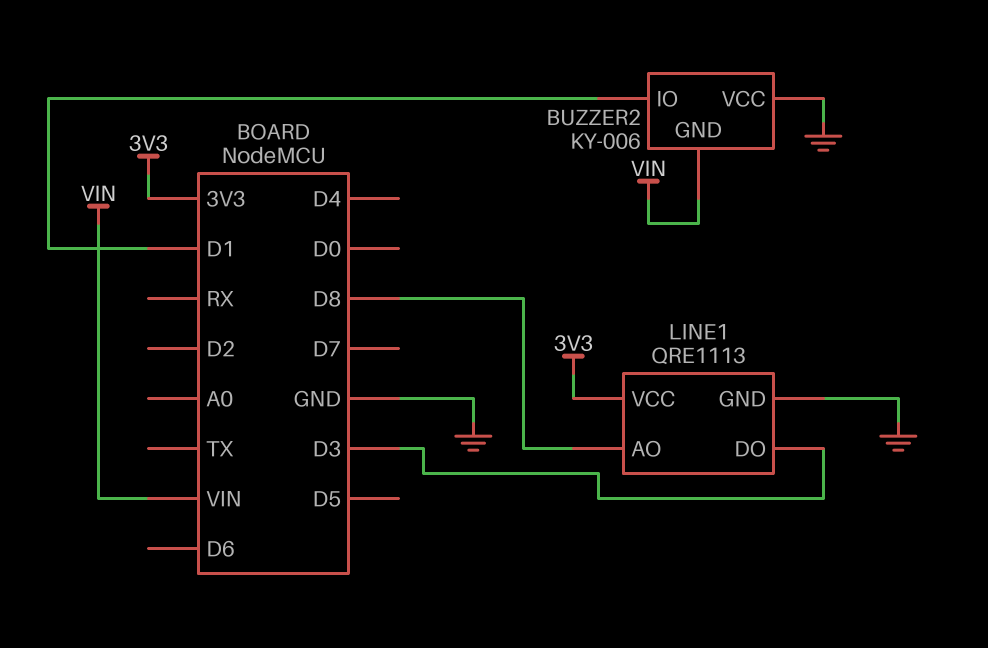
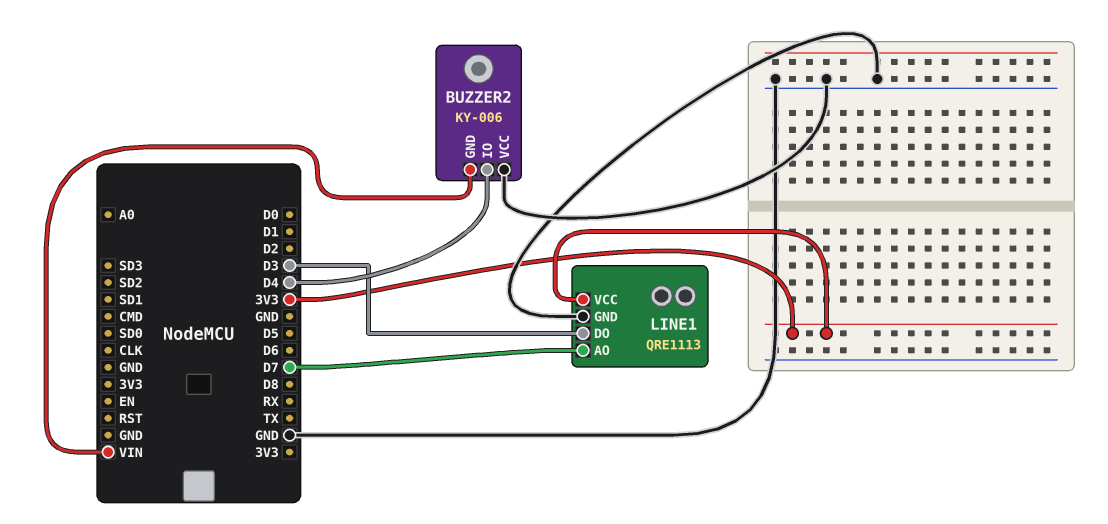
BUZZER2 pin IO: D1 -> D4
LINE1 pin AO: D8 -> D7

